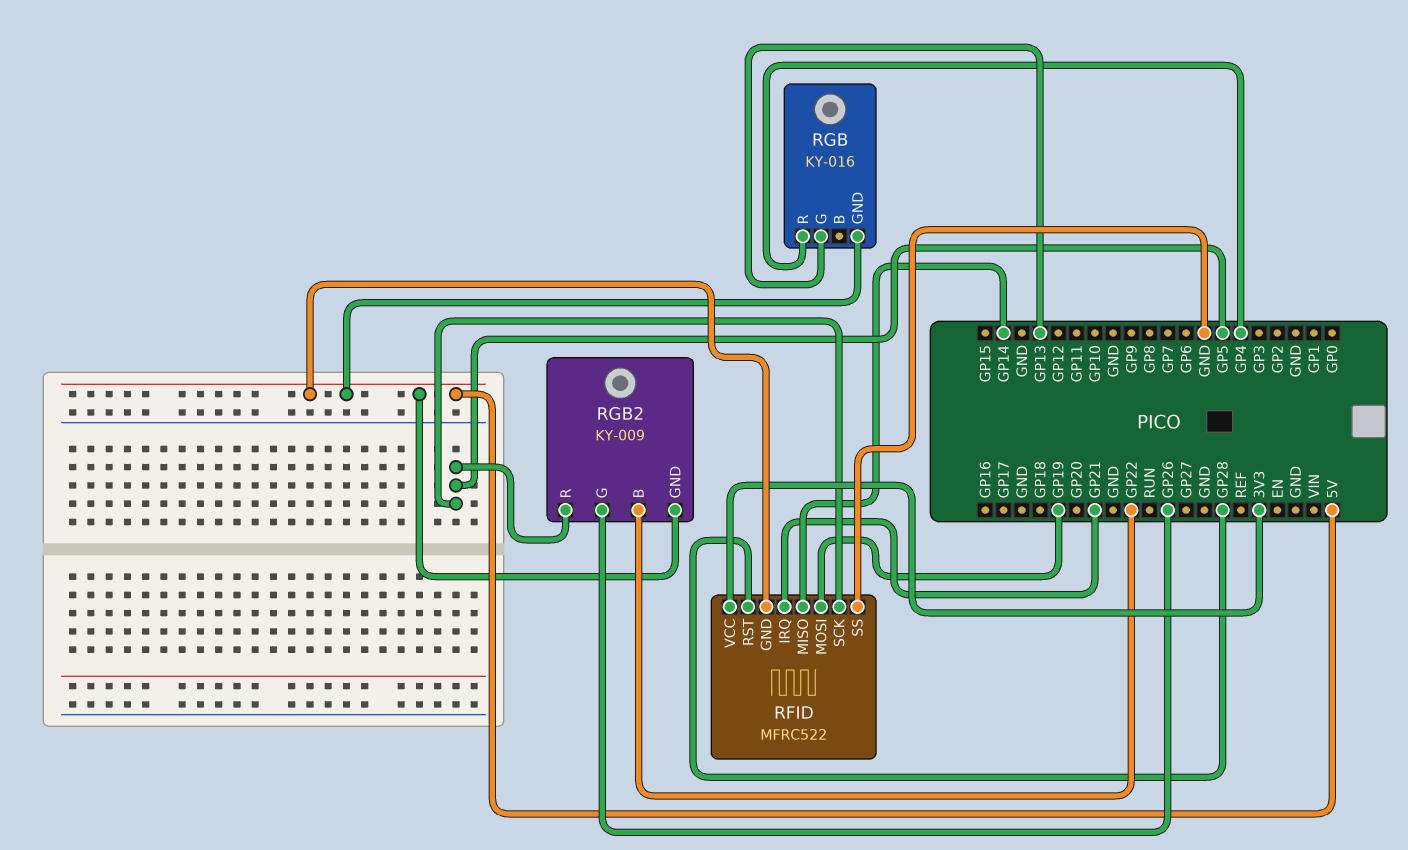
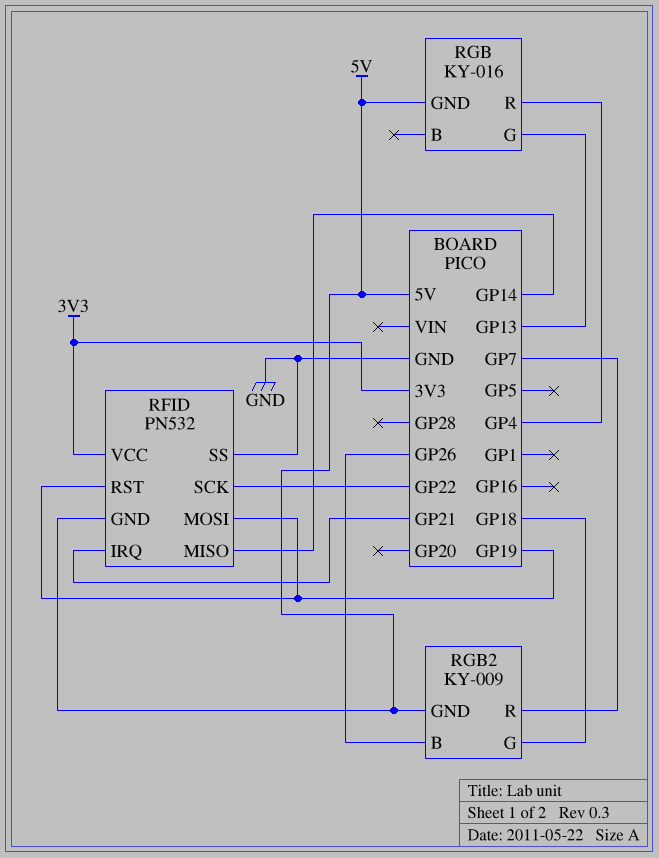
RFID: MFRC522 -> PN532
RFID pin RST: GP28 -> GP19
RFID pin SCK: GP5 -> GP22
RGB2 pin B: GP22 -> GP26
RGB2 pin G: GP26 -> GP18
RGB2 pin R: GP5 -> GP7

